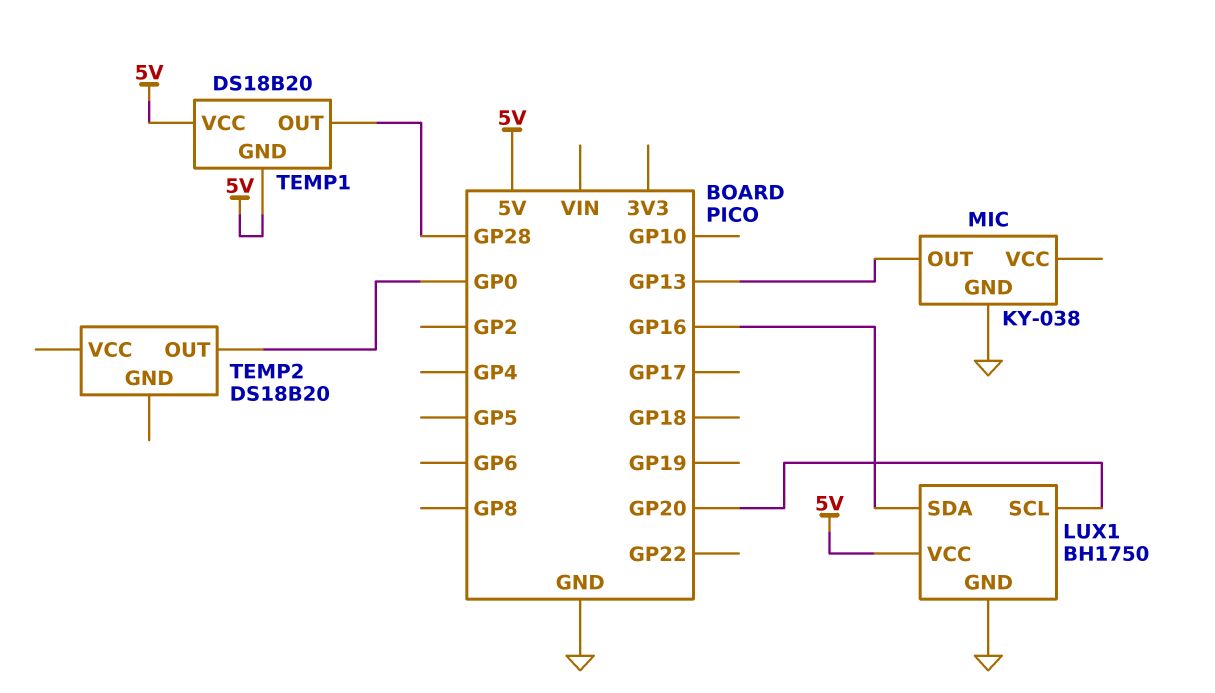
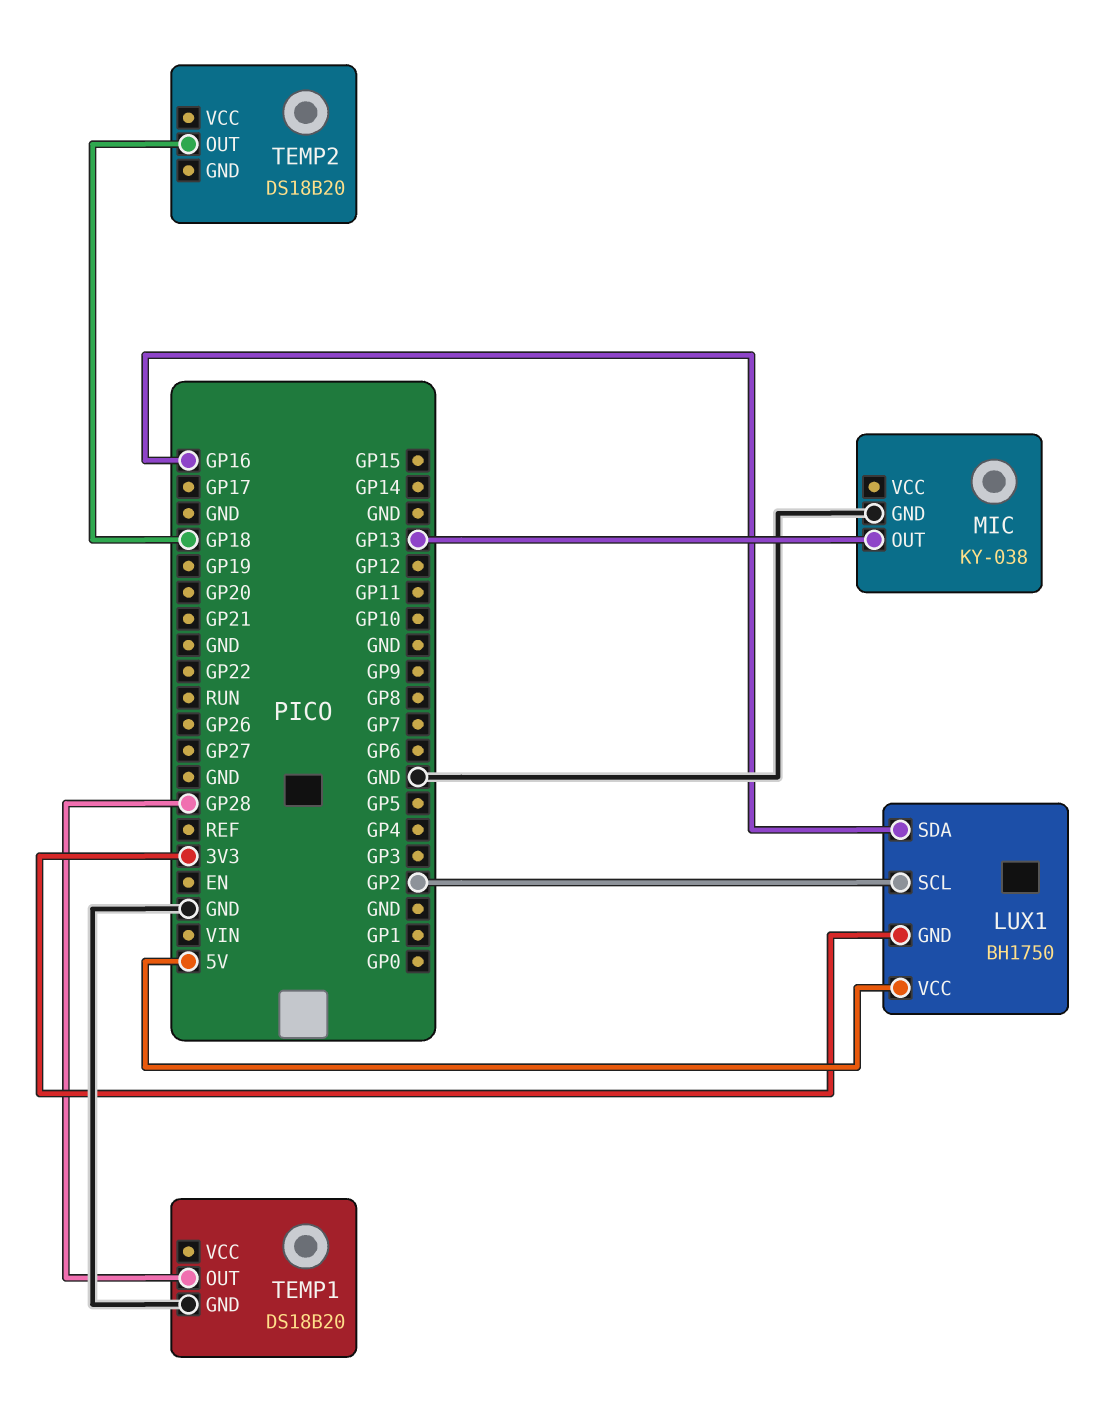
LUX1 pin GND: GND -> 3V3
LUX1 pin SCL: GP20 -> GP2
TEMP1 pin GND: 5V -> GND
TEMP1 pin VCC: 5V -> none
TEMP2 pin OUT: GP0 -> GP18

